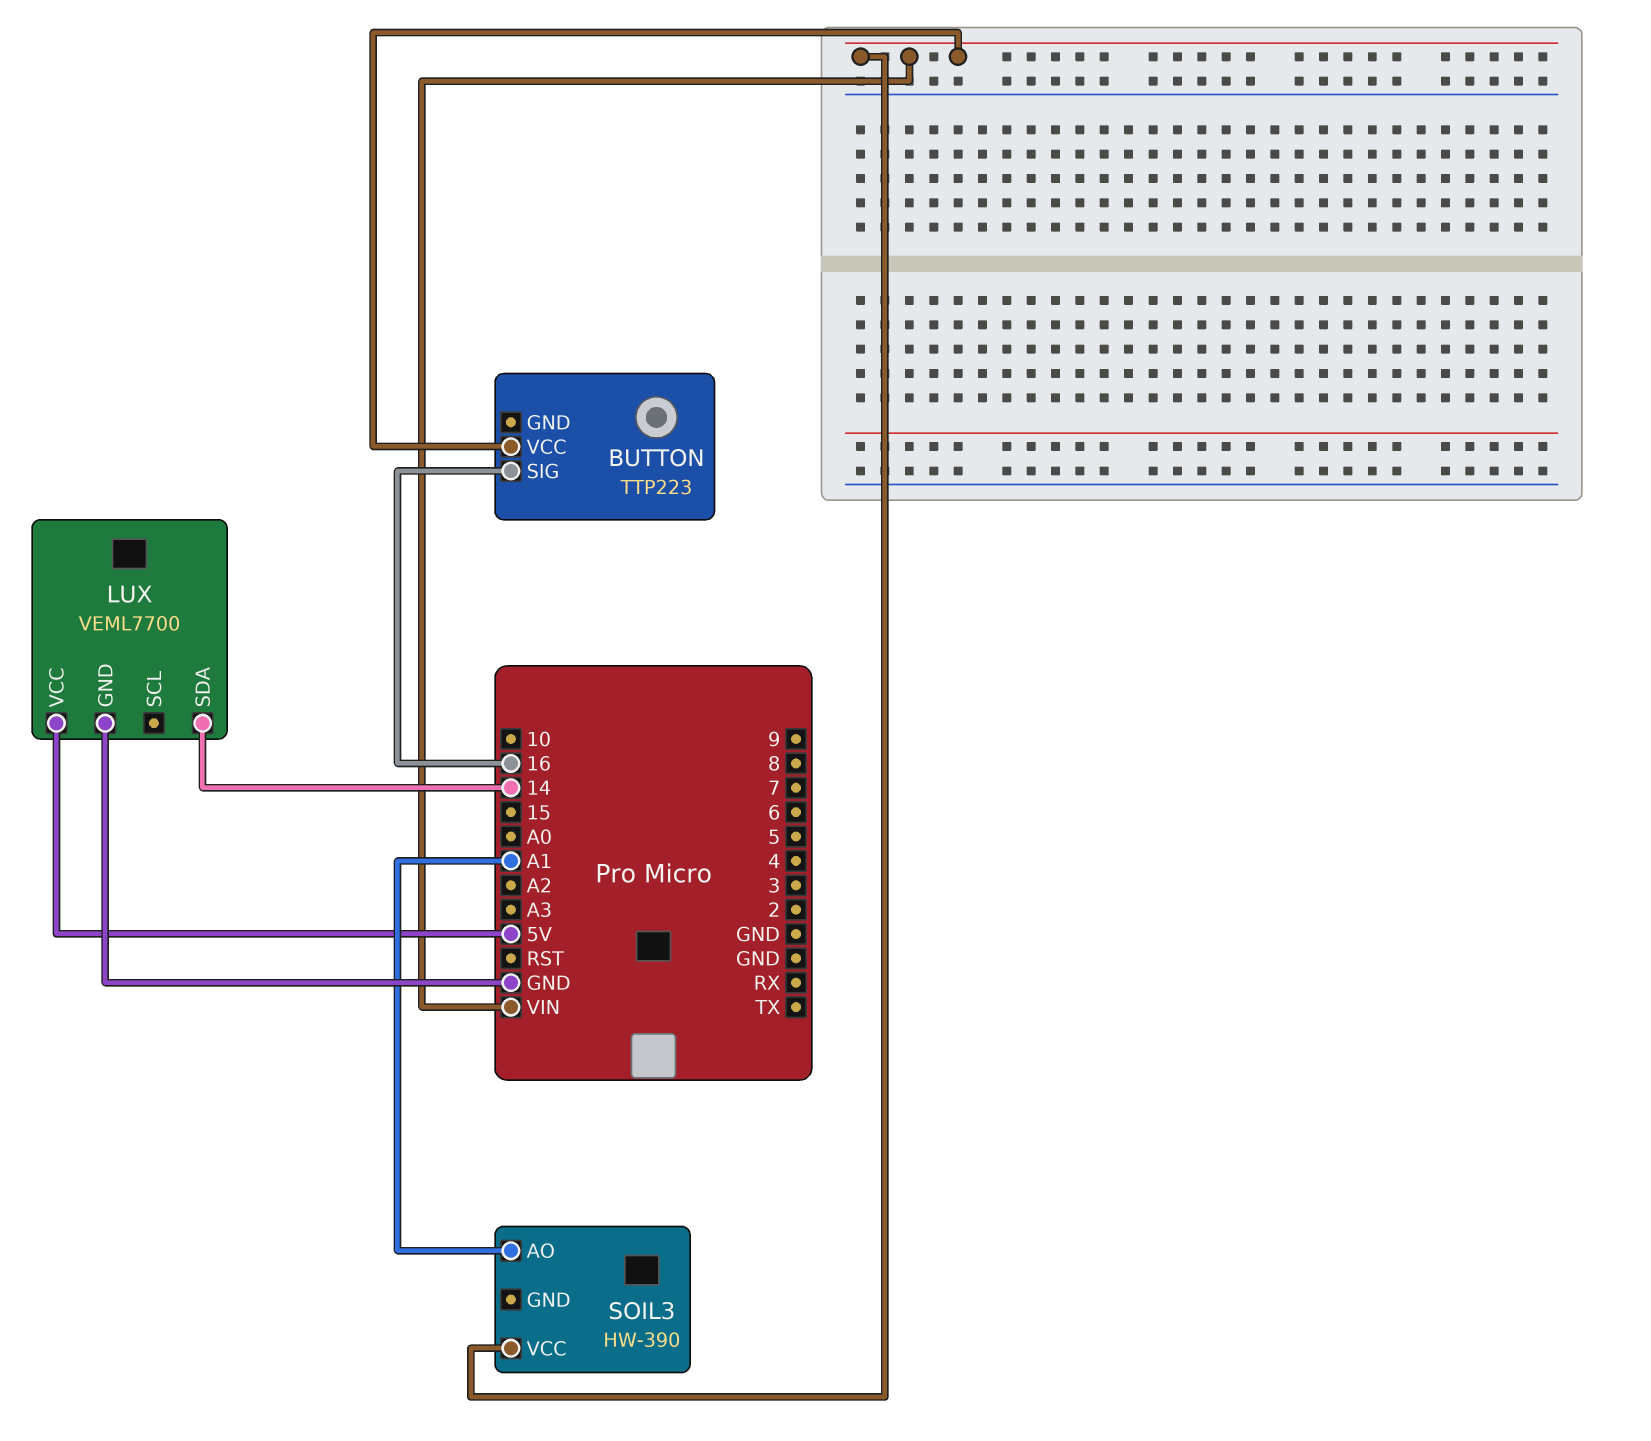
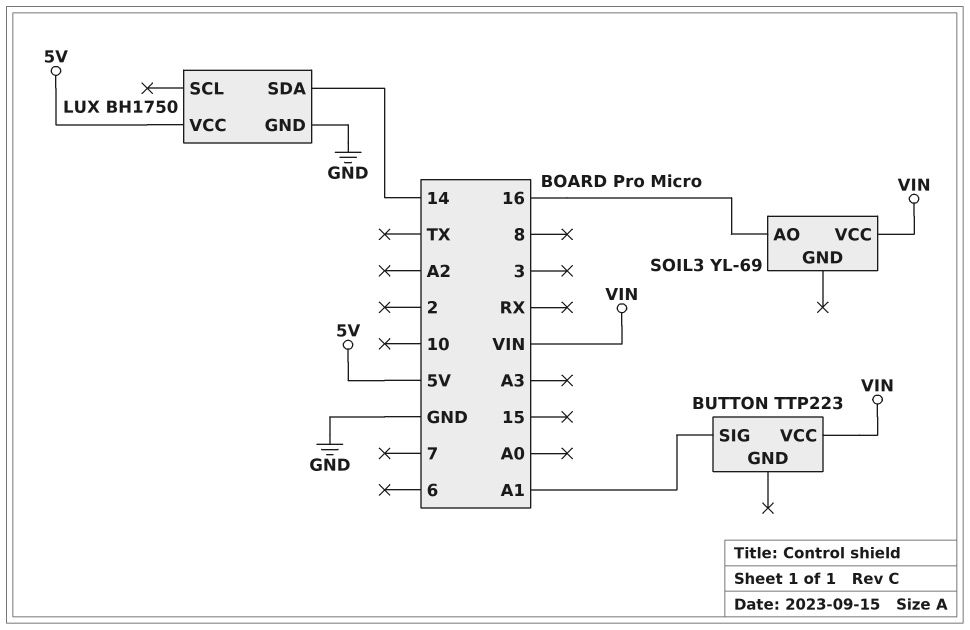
BUTTON pin SIG: 16 -> A1
LUX: VEML7700 -> BH1750
SOIL3: HW-390 -> YL-69
SOIL3 pin AO: A1 -> 16

